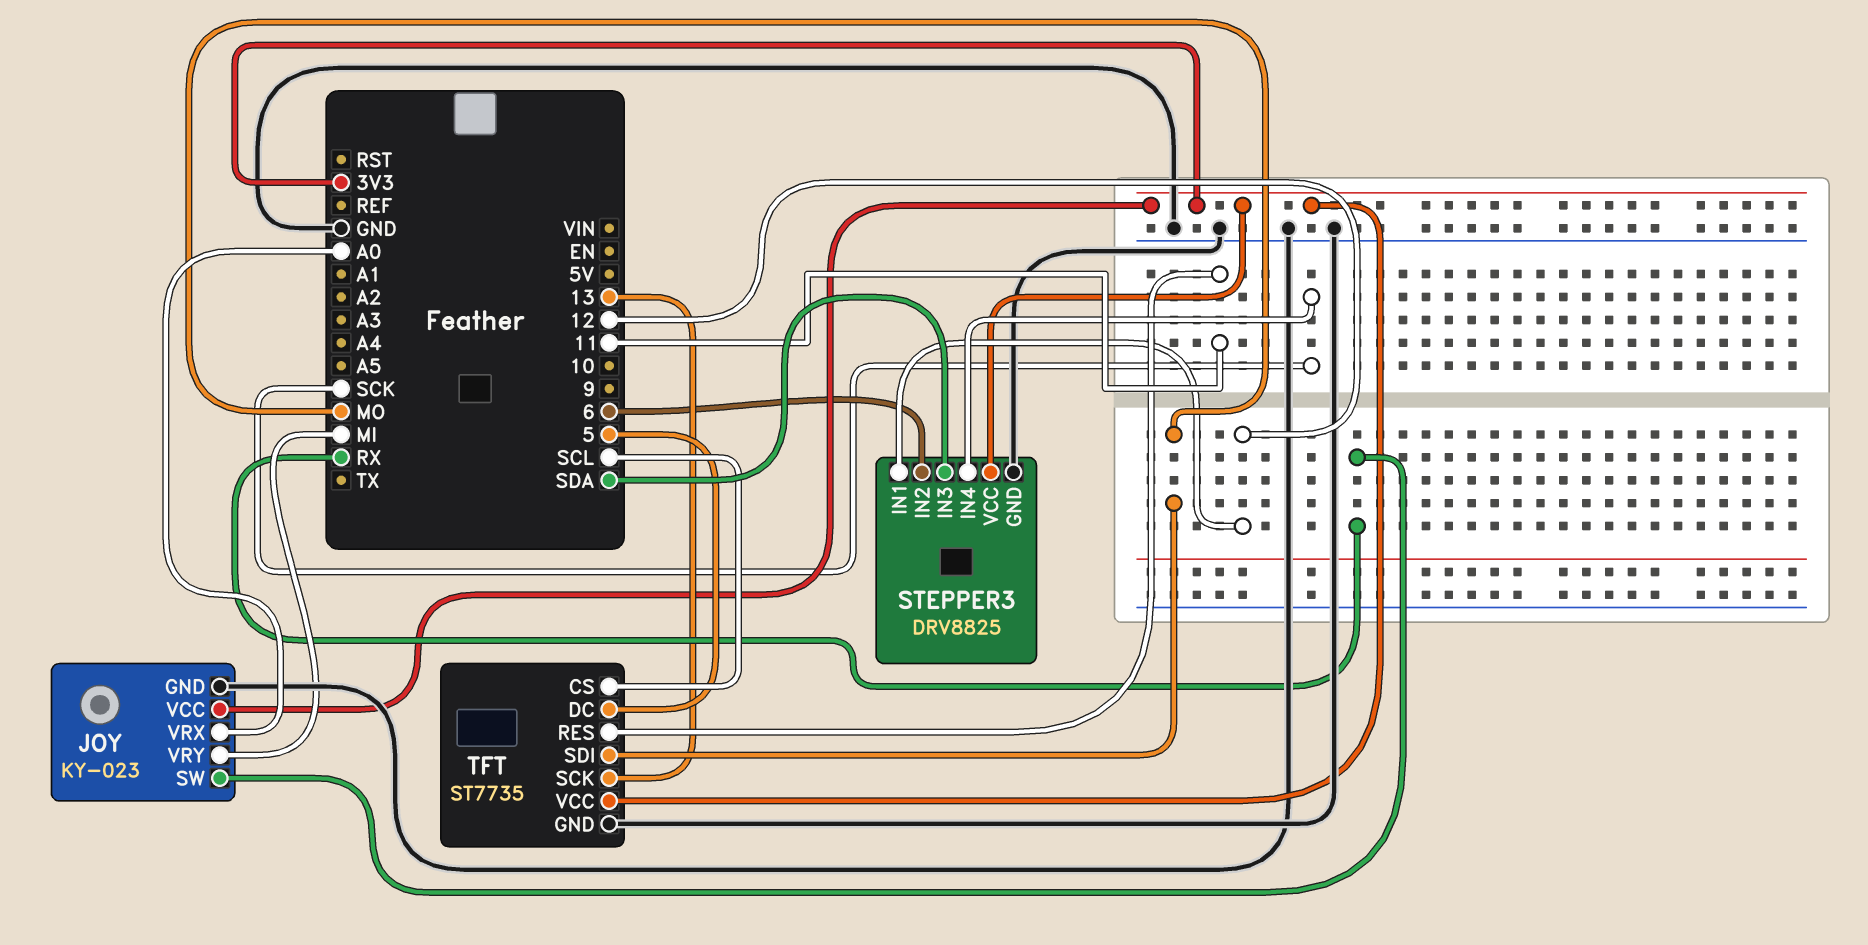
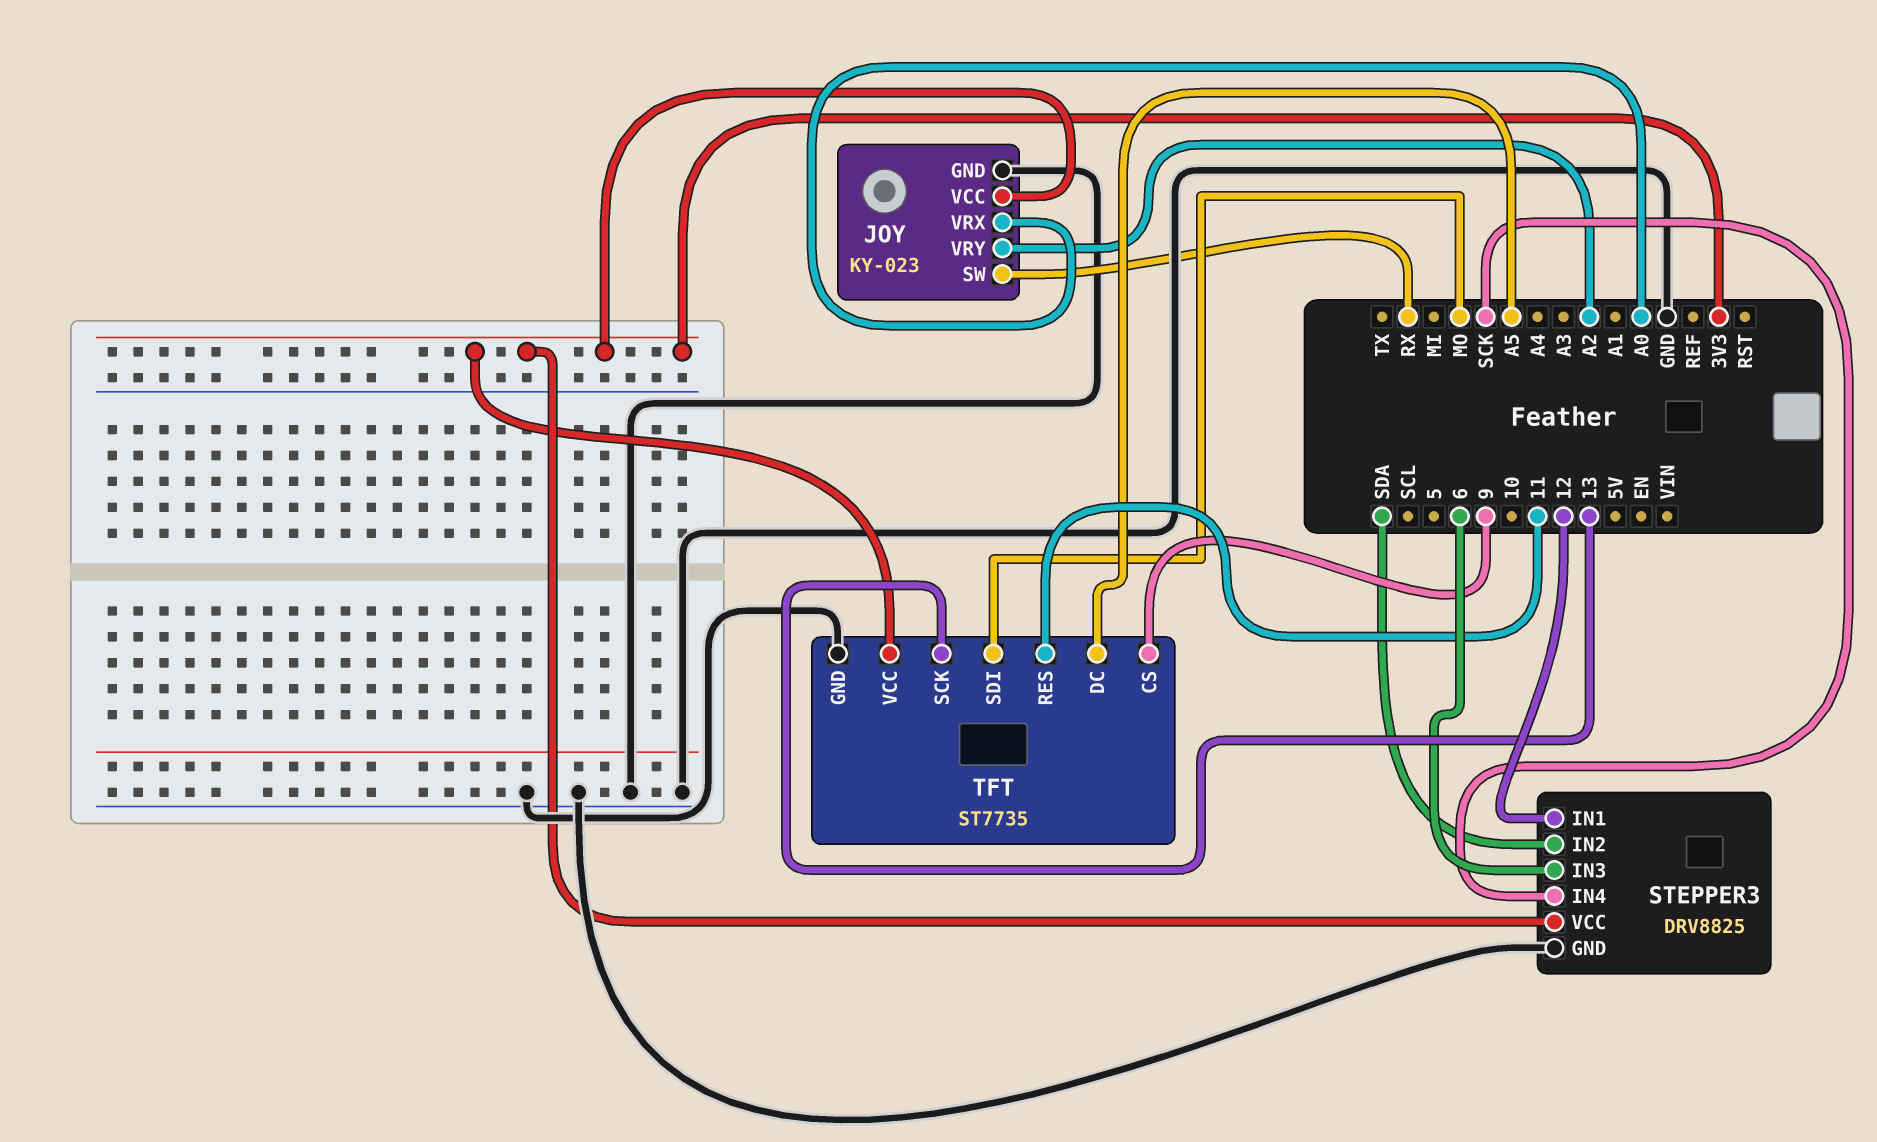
JOY pin VRY: MI -> A2
STEPPER3 pin IN2: 6 -> SDA
STEPPER3 pin IN3: SDA -> 6
TFT pin CS: SCL -> 9
TFT pin DC: 5 -> A5

